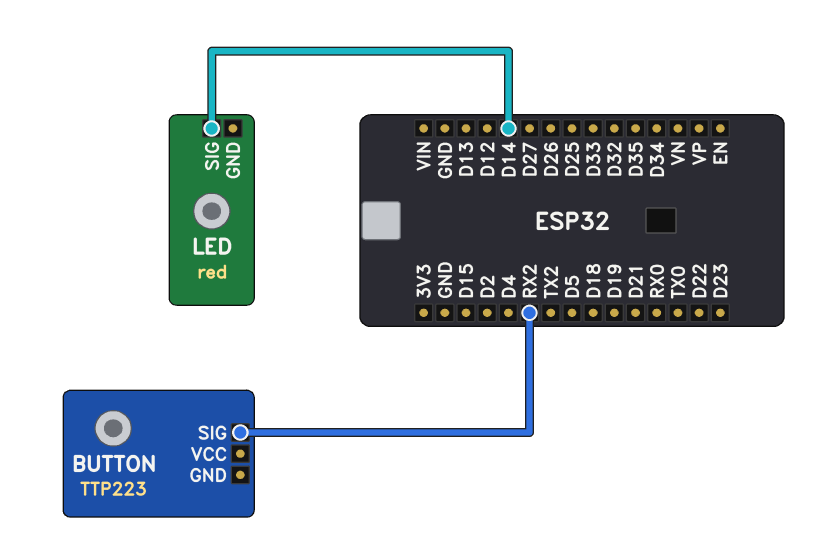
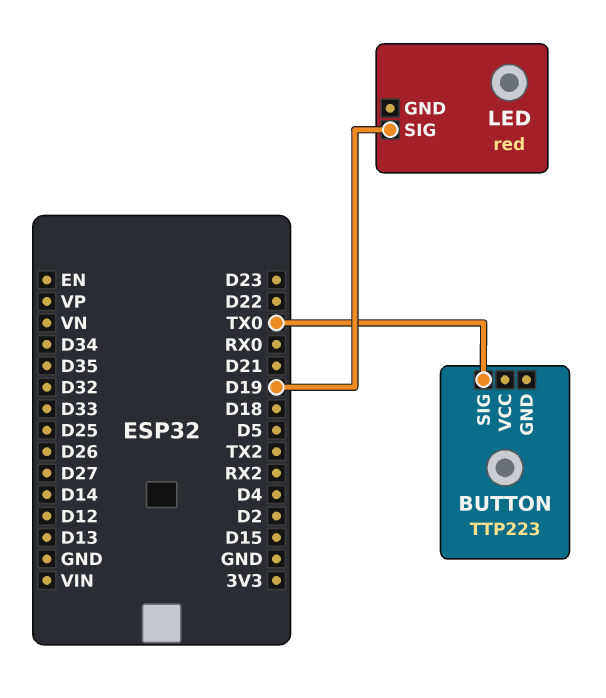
BUTTON pin SIG: RX2 -> TX0
LED pin SIG: D14 -> D19

